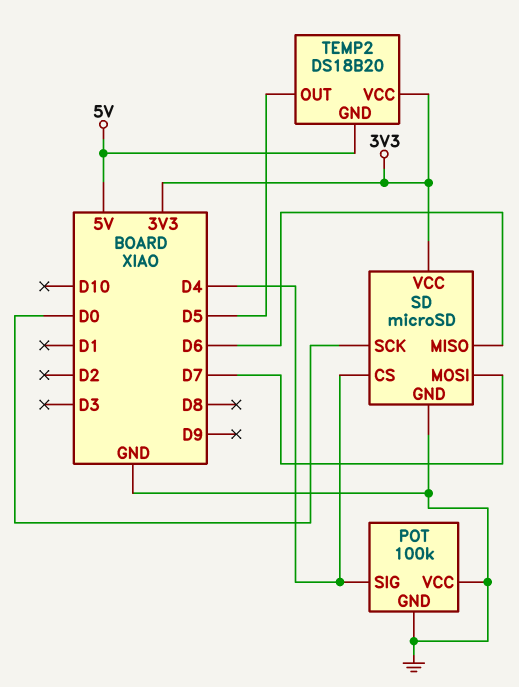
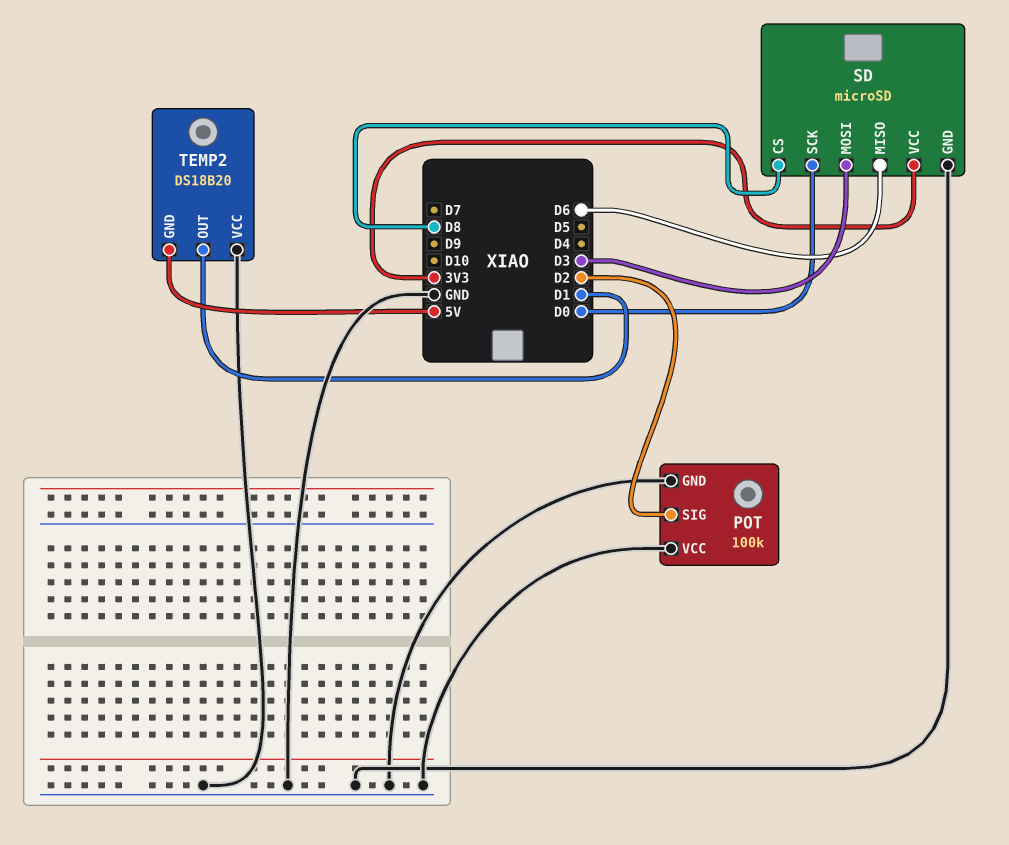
POT pin SIG: D4 -> D2
SD pin CS: D4 -> D8
SD pin MOSI: D7 -> D3
TEMP2 pin OUT: D5 -> D1
TEMP2 pin VCC: 3V3 -> GND

